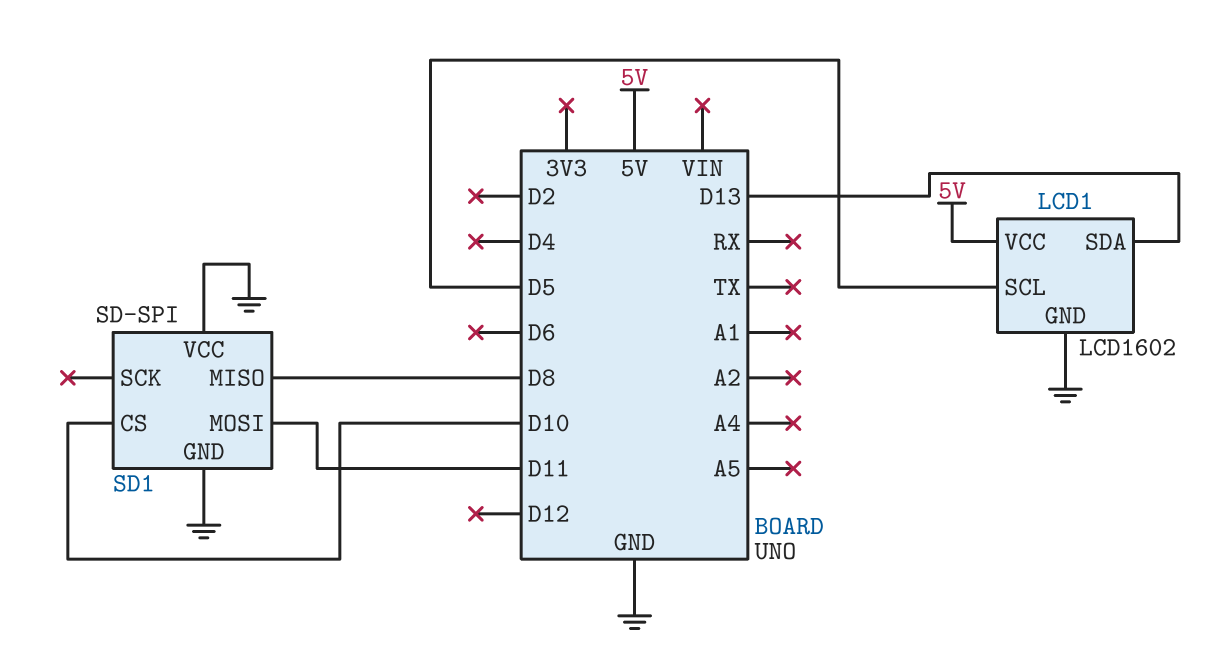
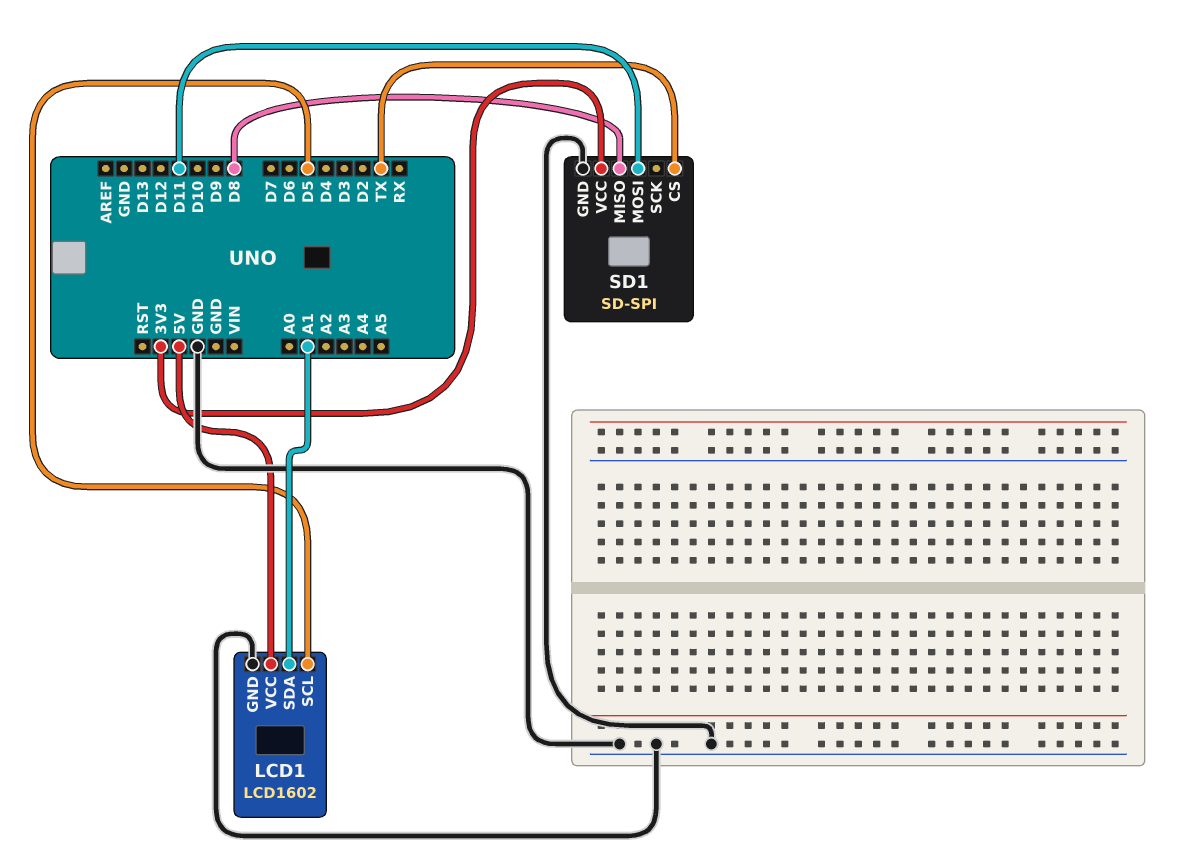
LCD1 pin SDA: D13 -> A1
SD1 pin CS: D10 -> TX
SD1 pin VCC: GND -> 3V3

